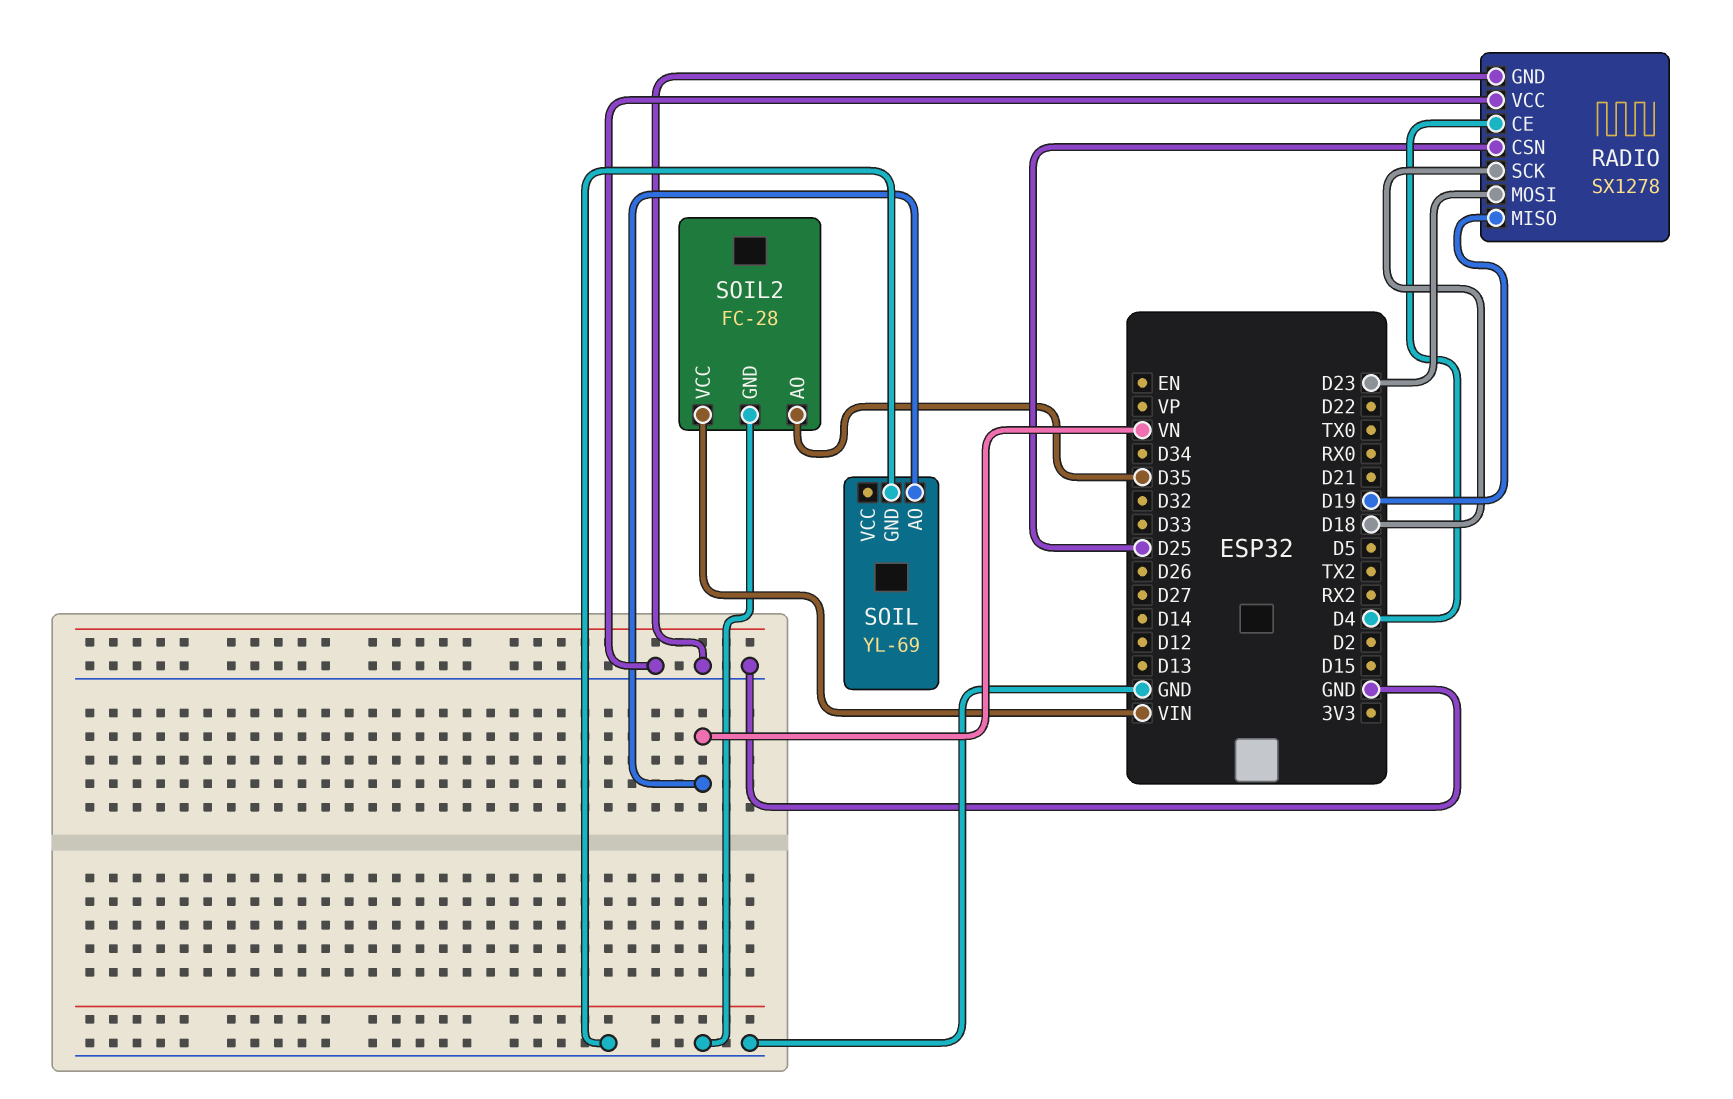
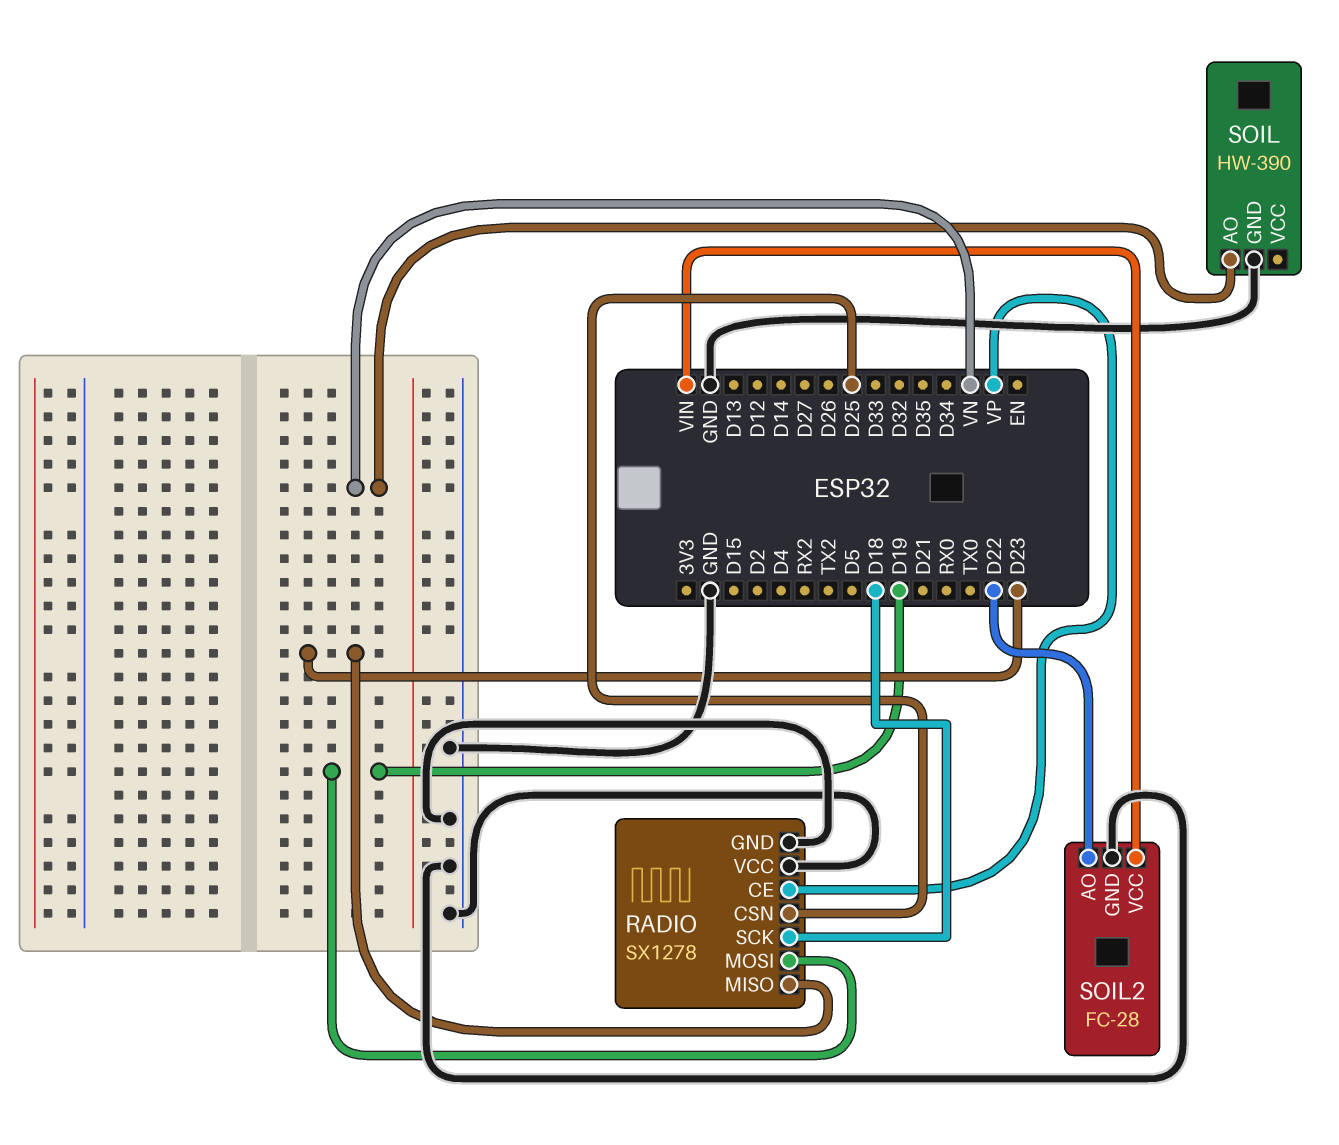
RADIO pin CE: D4 -> VP
RADIO pin MISO: D19 -> D23
RADIO pin MOSI: D23 -> D19
SOIL: YL-69 -> HW-390
SOIL2 pin AO: D35 -> D22

